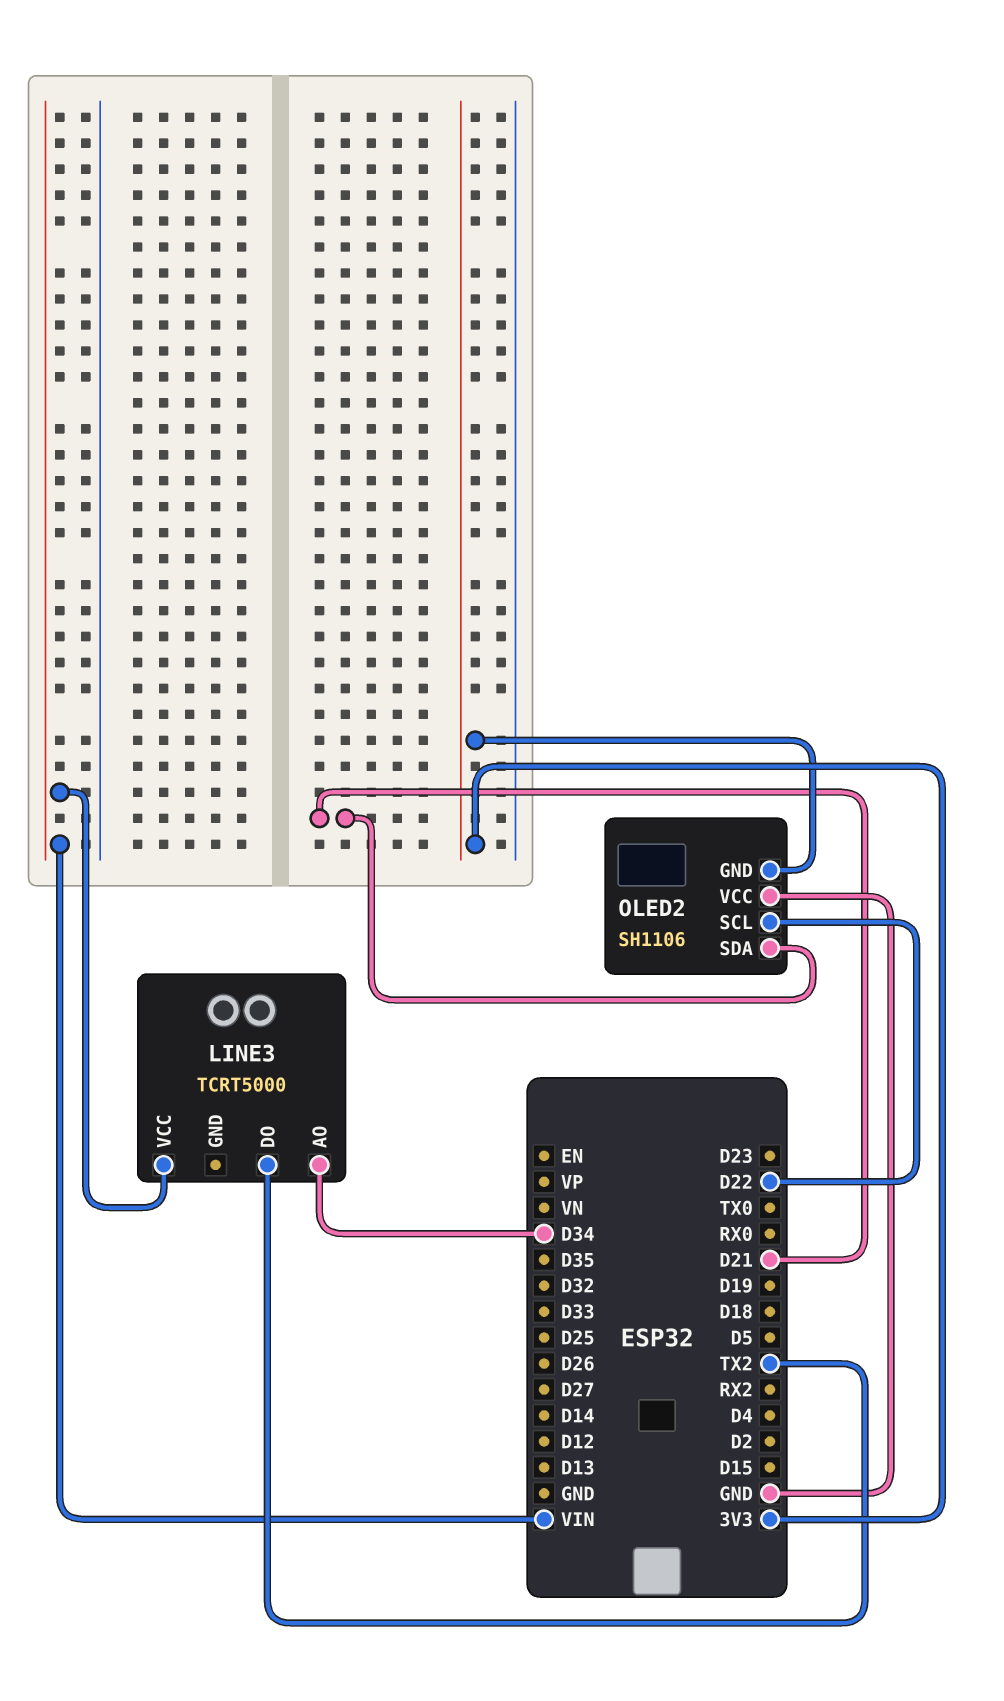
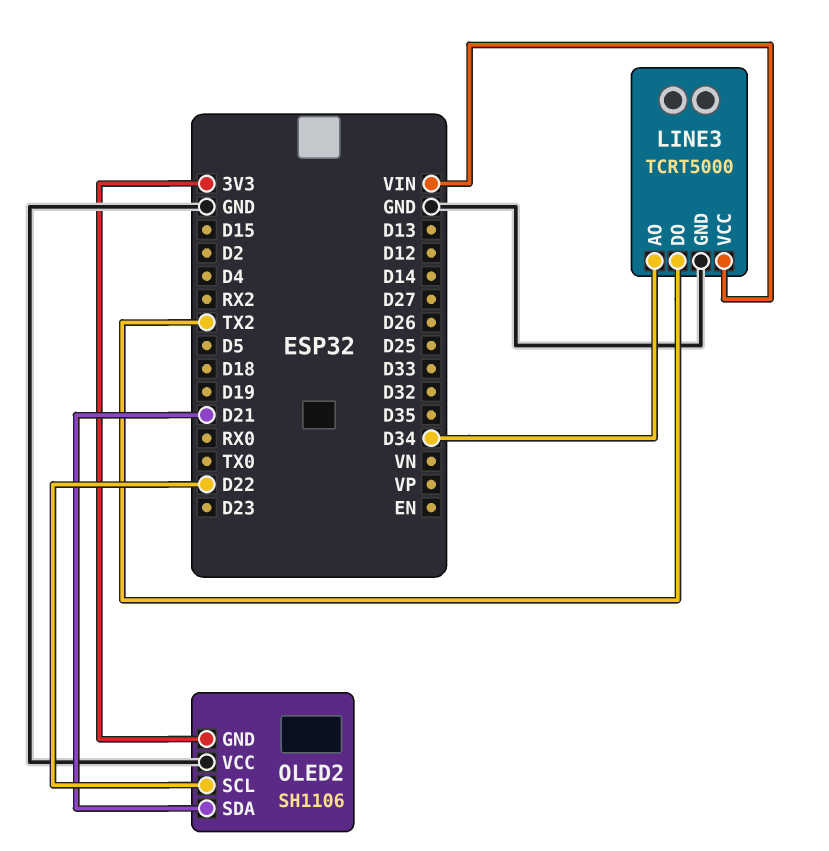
LINE3 pin GND: none -> GND

